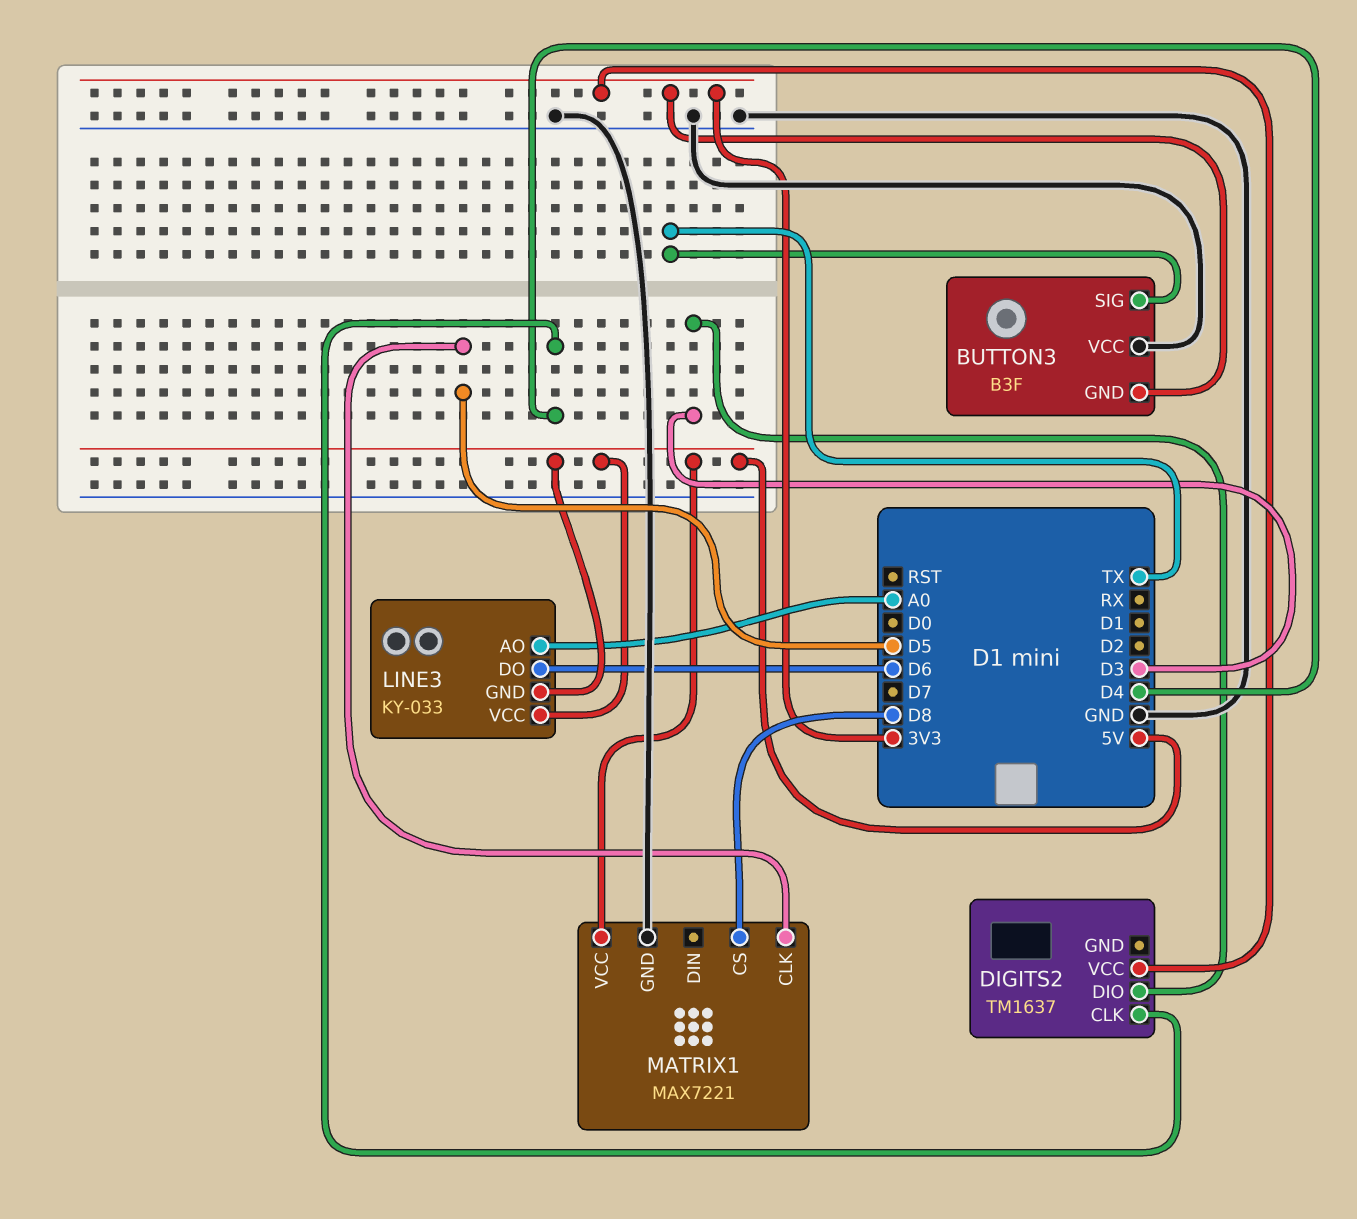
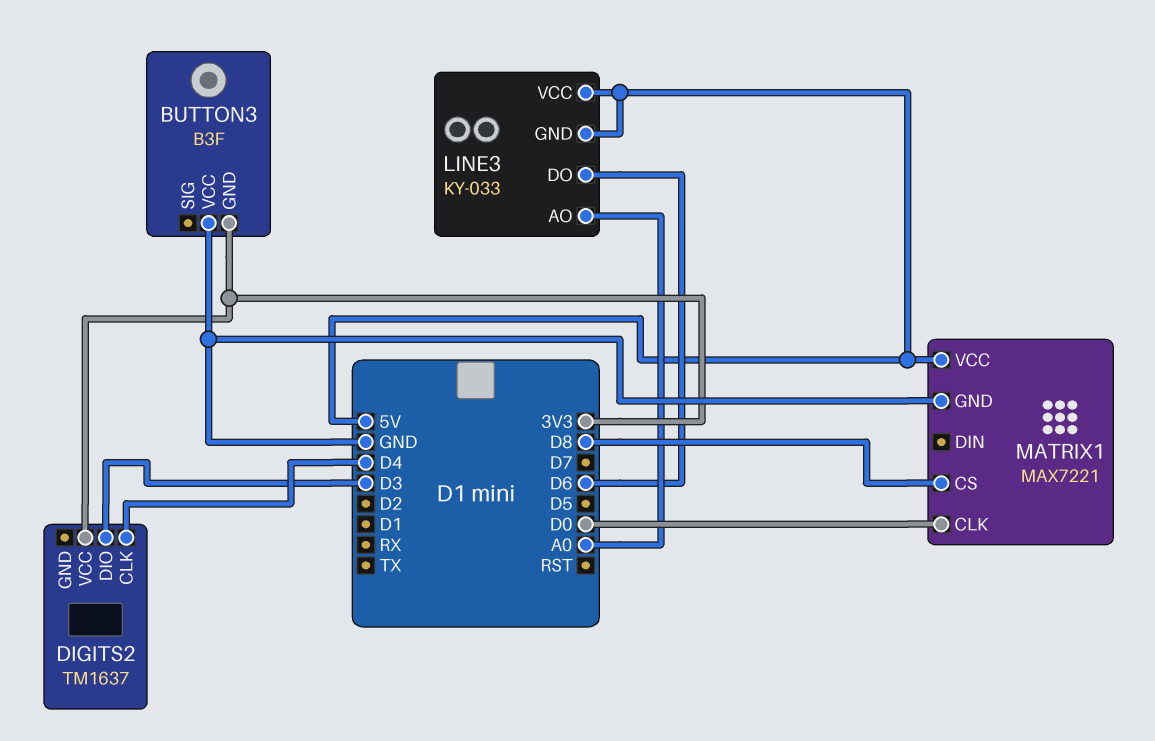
BUTTON3 pin SIG: TX -> none
MATRIX1 pin CLK: D5 -> D0

